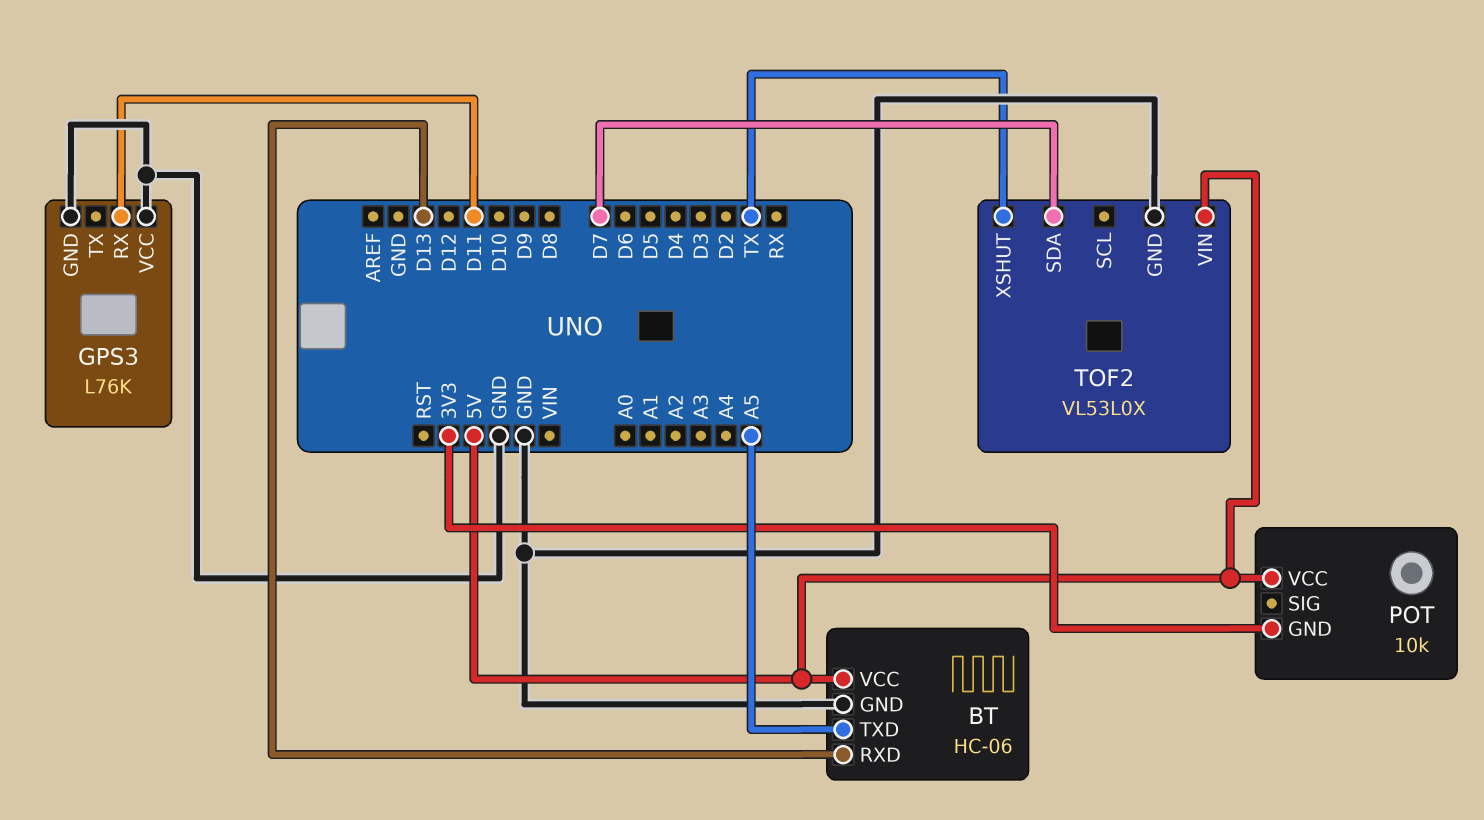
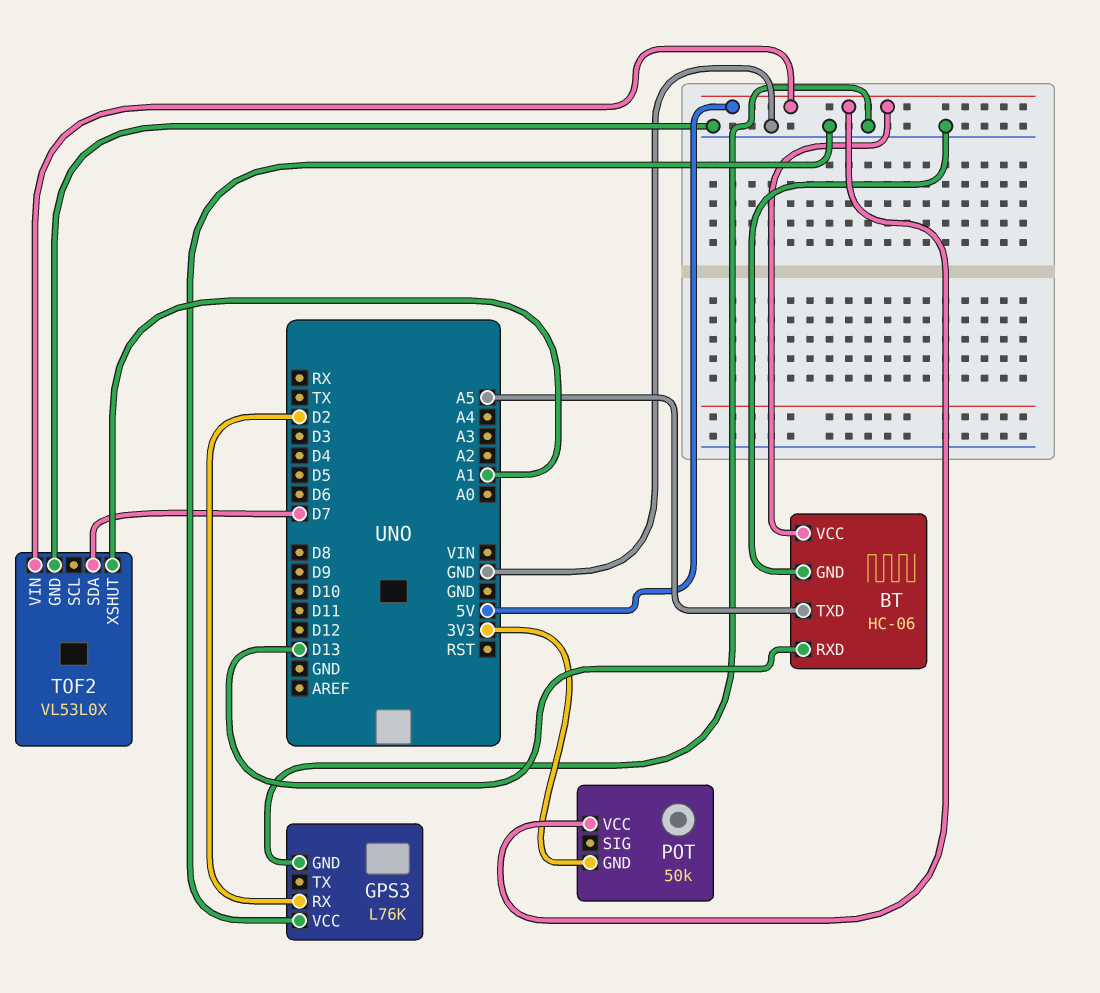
GPS3 pin RX: D11 -> D2
POT: 10k -> 50k
TOF2 pin XSHUT: TX -> A1

